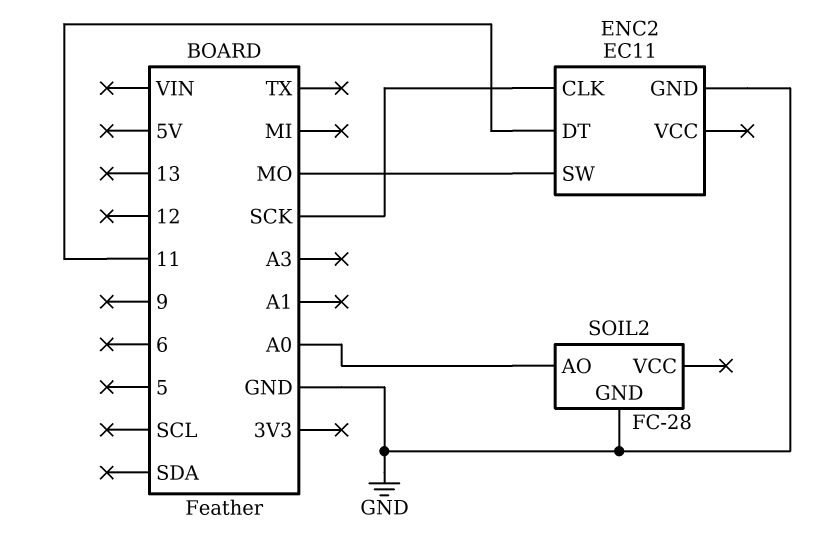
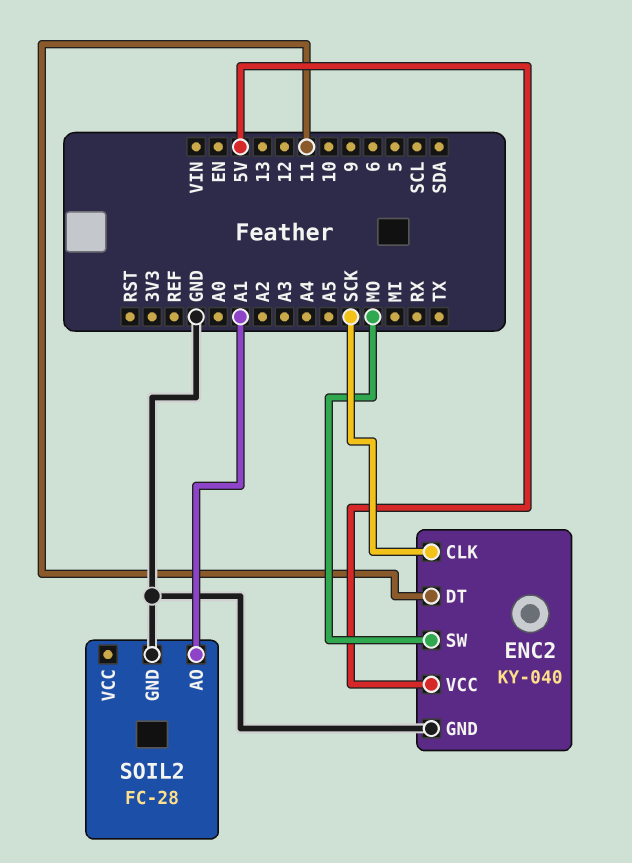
ENC2: EC11 -> KY-040
ENC2 pin VCC: none -> 5V
SOIL2 pin AO: A0 -> A1

